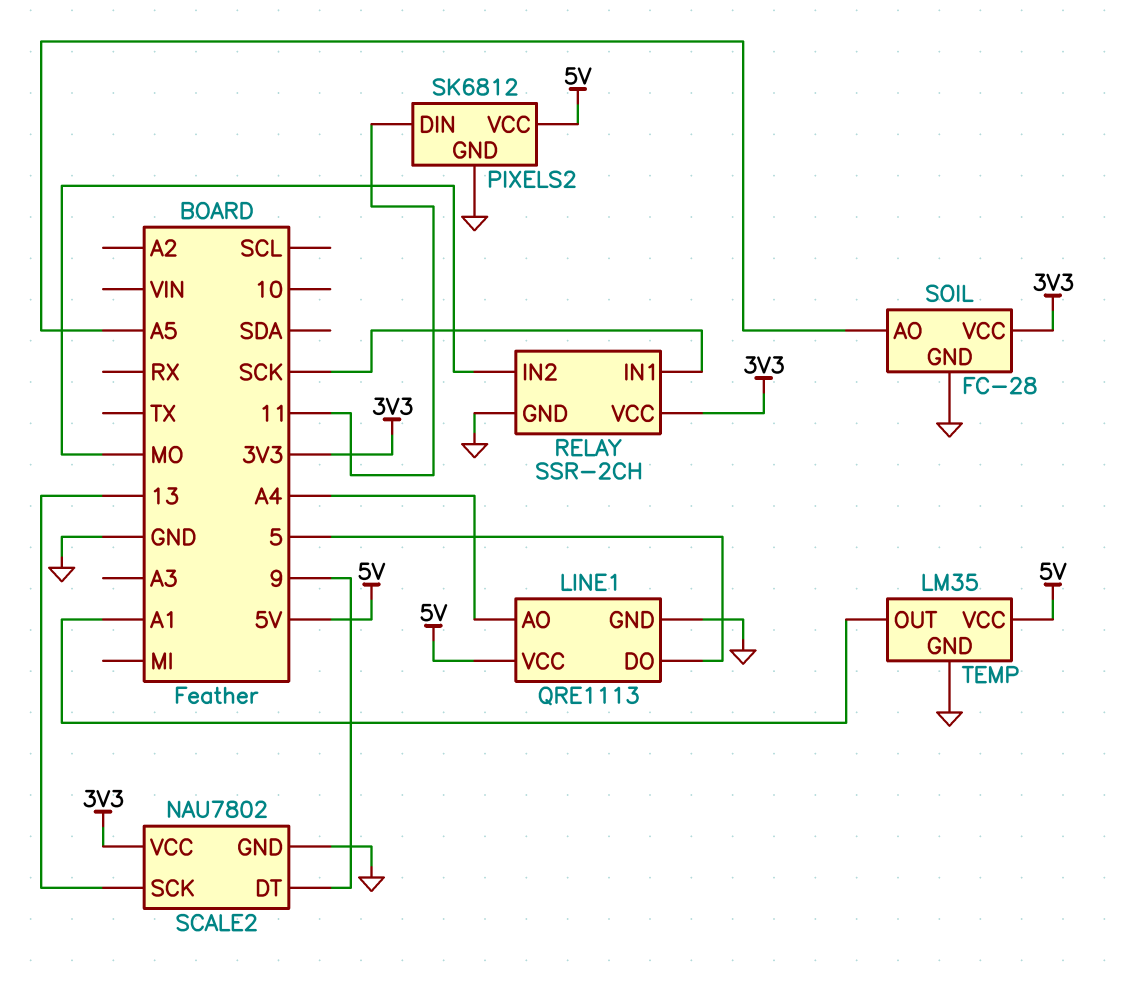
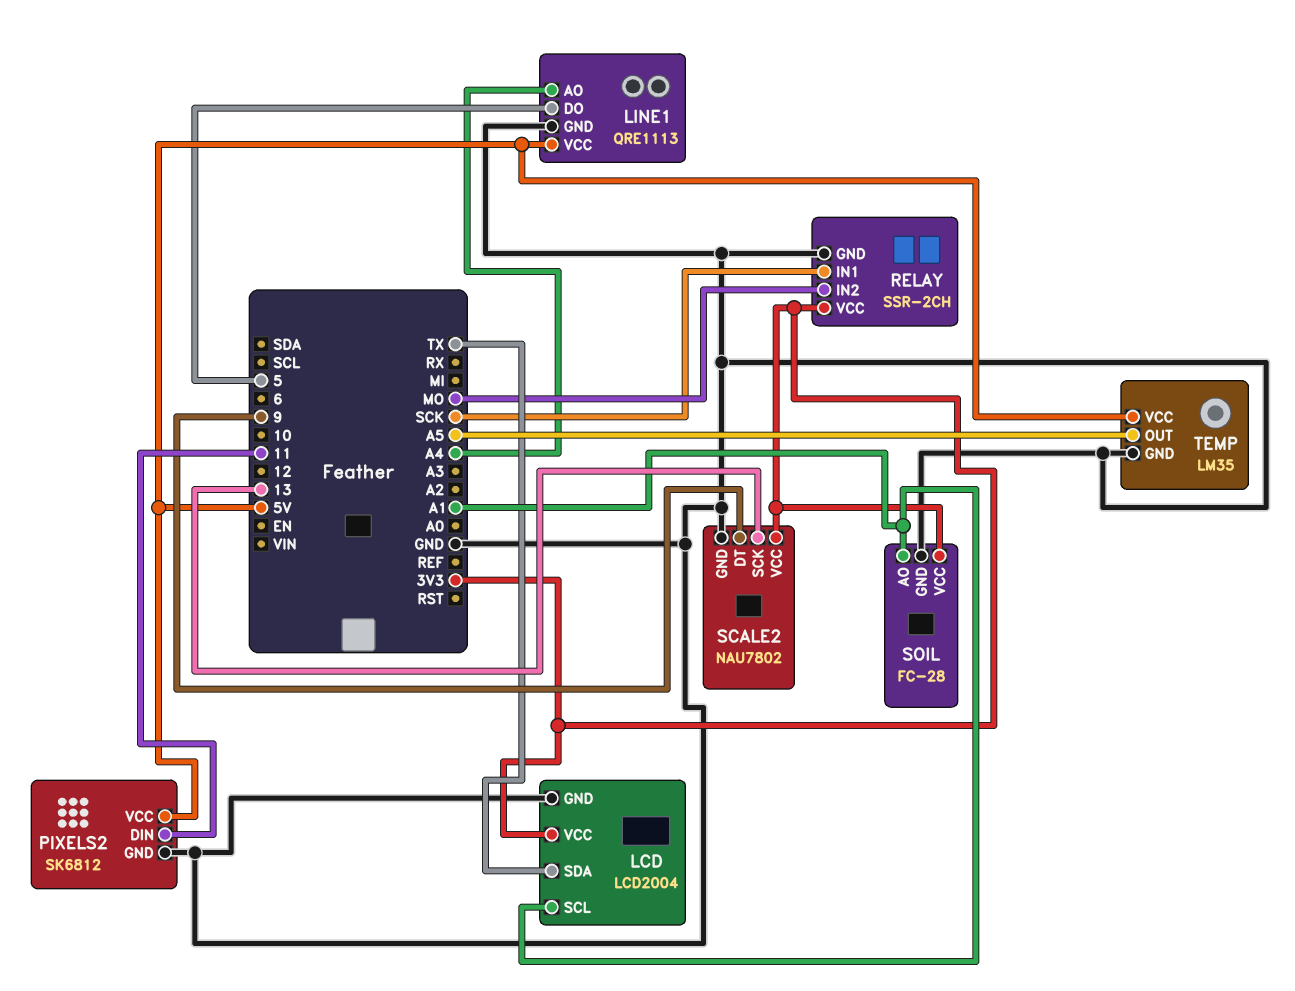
LCD: none -> LCD2004
LCD pin GND: none -> GND
LCD pin SCL: none -> A1
LCD pin SDA: none -> TX
LCD pin VCC: none -> 3V3
SOIL pin AO: A5 -> A1
TEMP pin OUT: A1 -> A5

